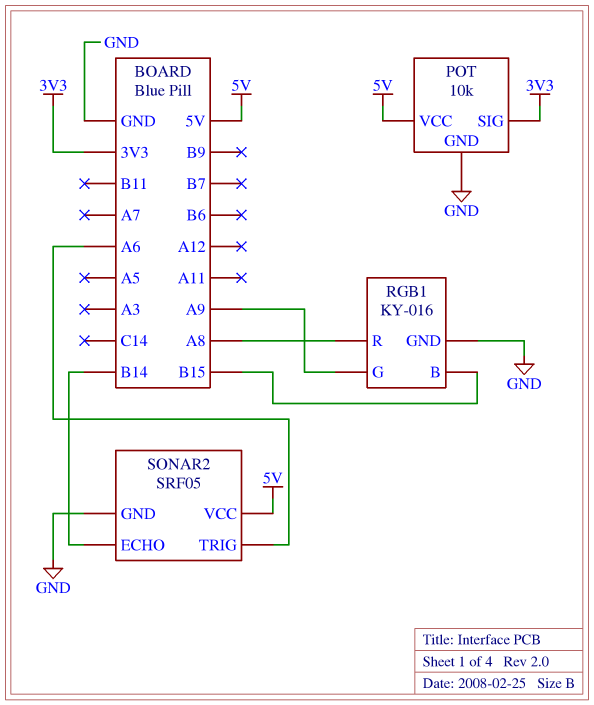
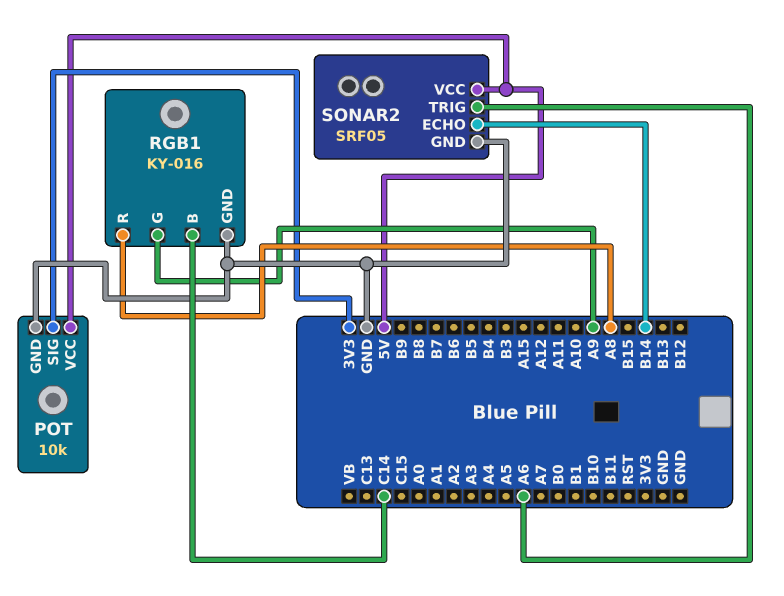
RGB1 pin B: B15 -> C14

